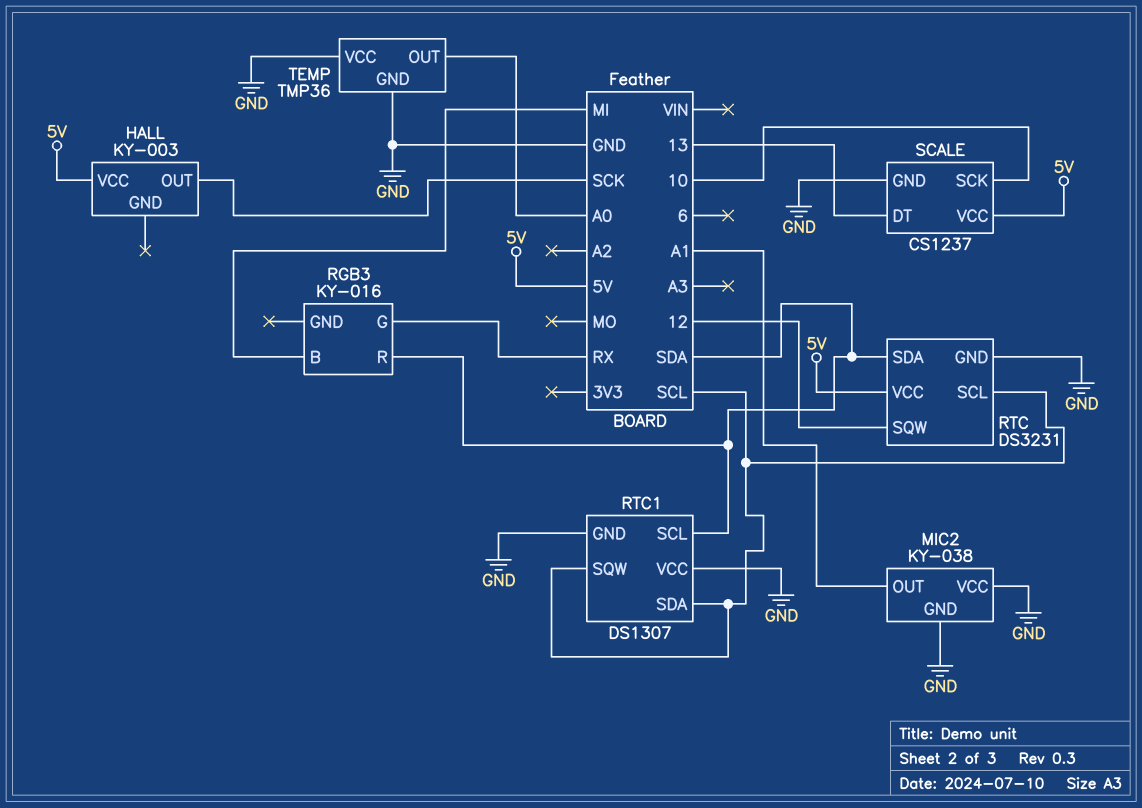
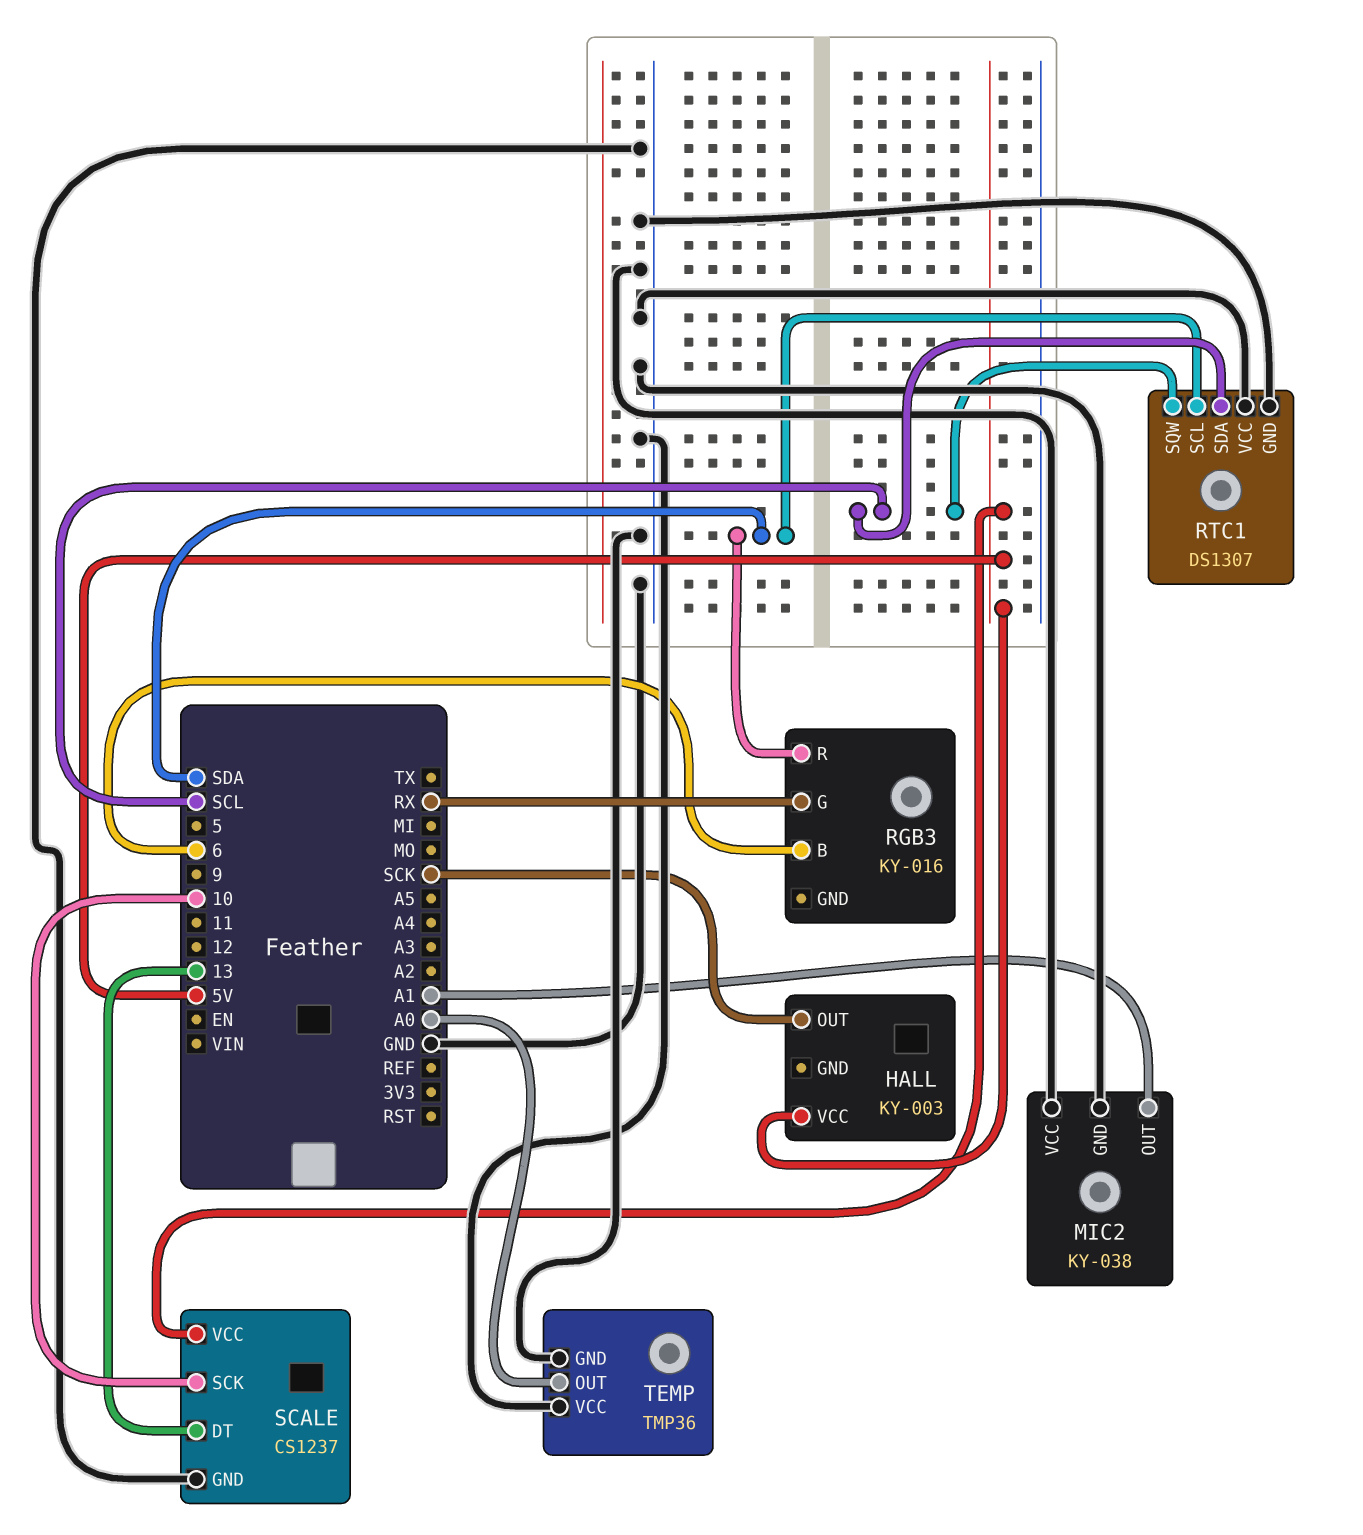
RGB3 pin B: MI -> 6
RTC: DS3231 -> none
RTC pin GND: GND -> none
RTC pin SCL: SCL -> none
RTC pin SDA: SDA -> none
RTC pin SQW: 12 -> none
RTC pin VCC: 5V -> none

